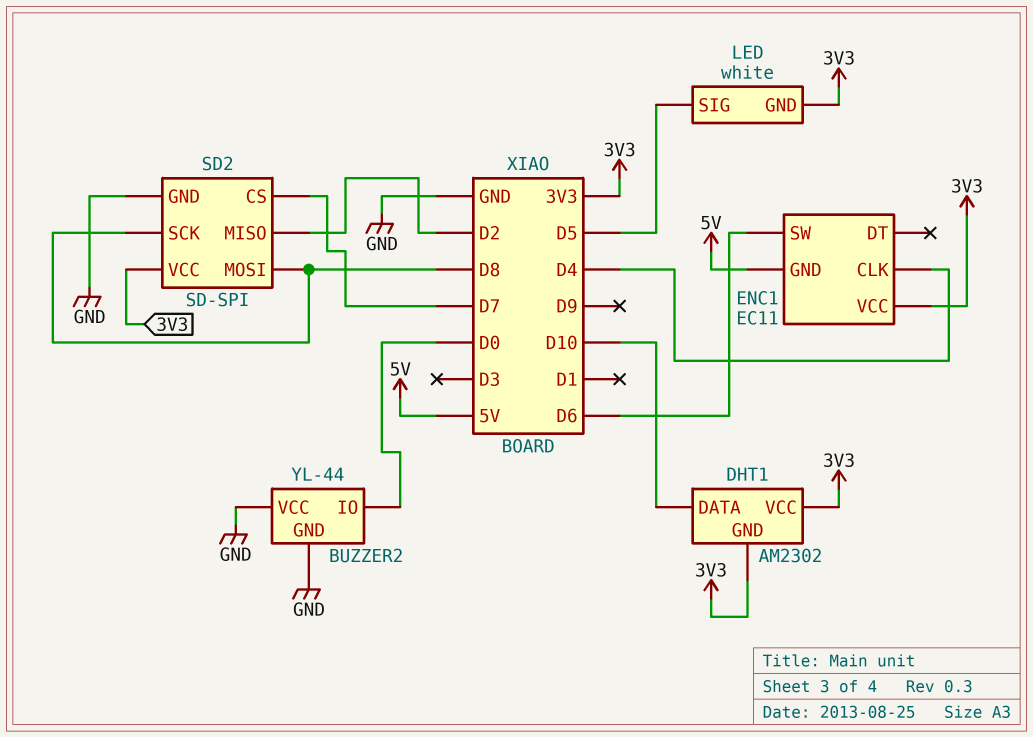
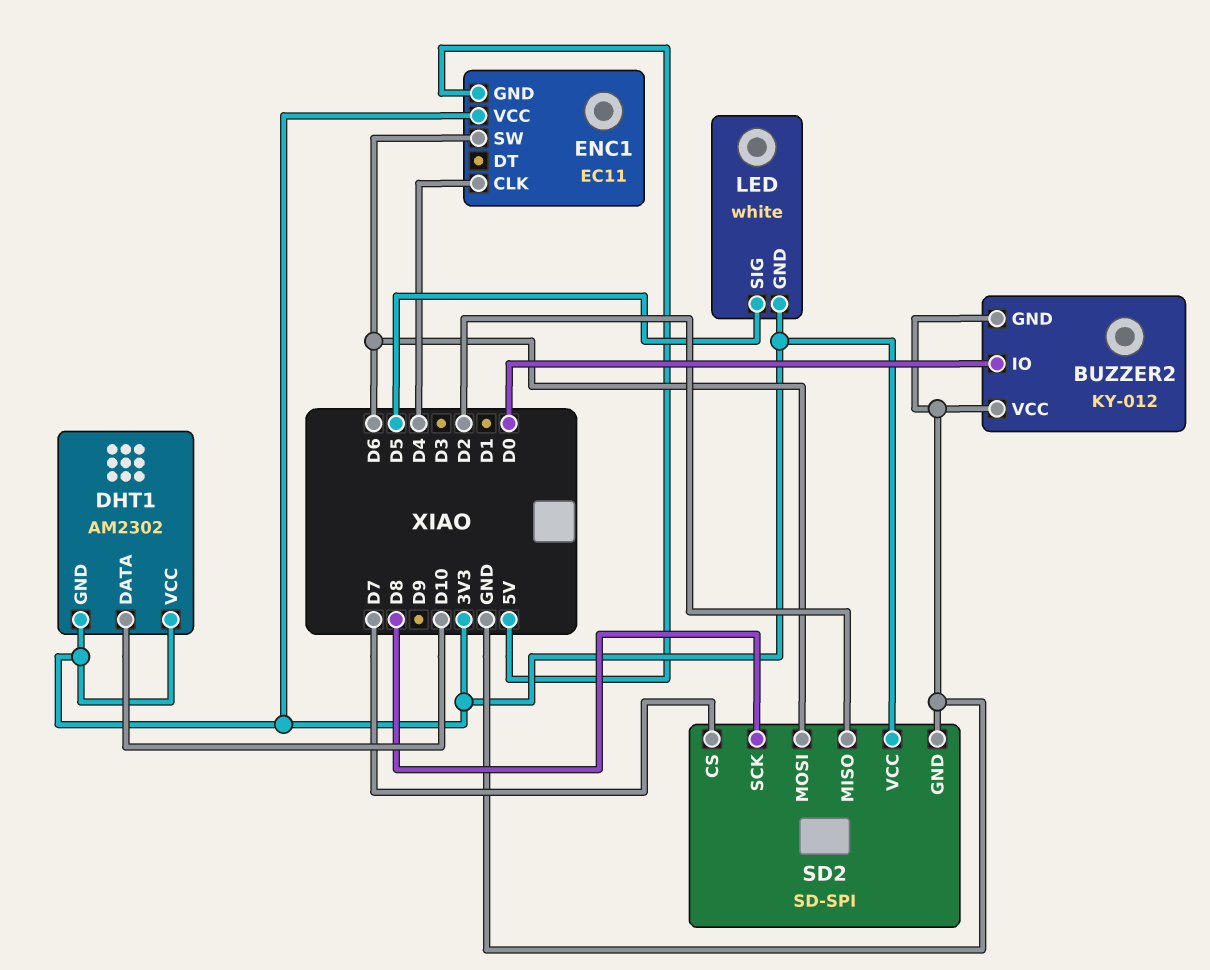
BUZZER2: YL-44 -> KY-012
SD2 pin MOSI: D8 -> D6

